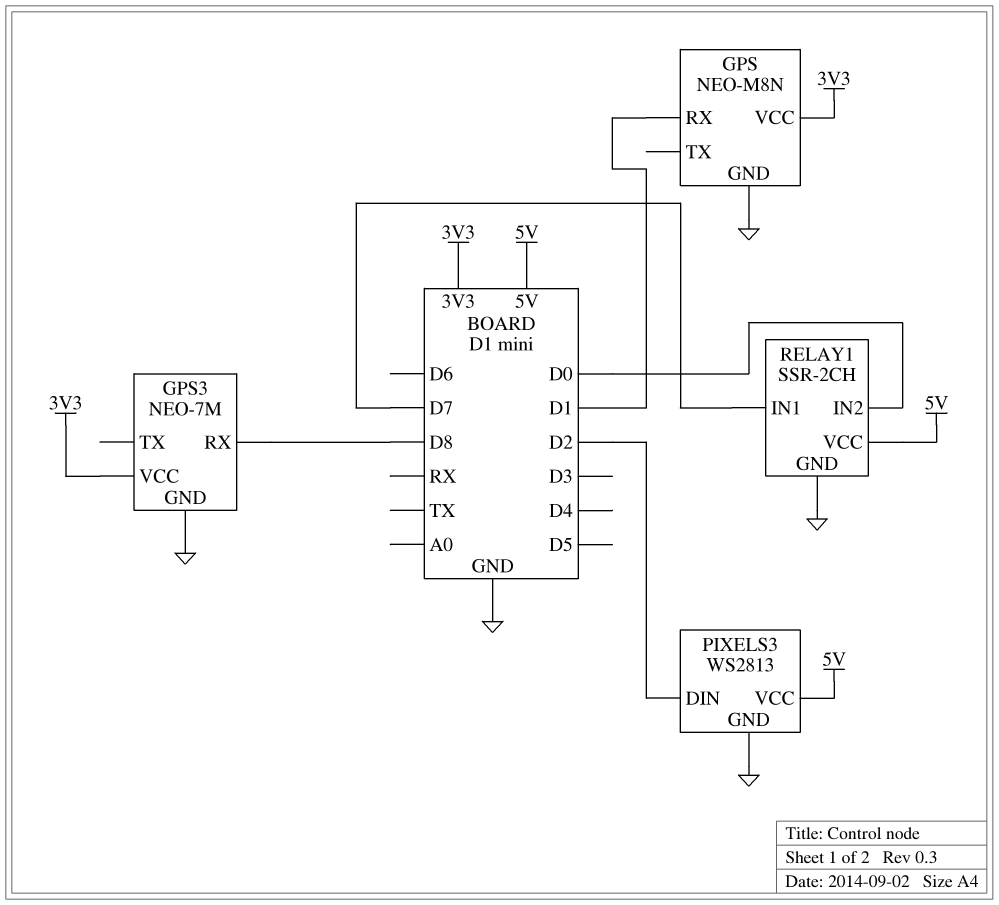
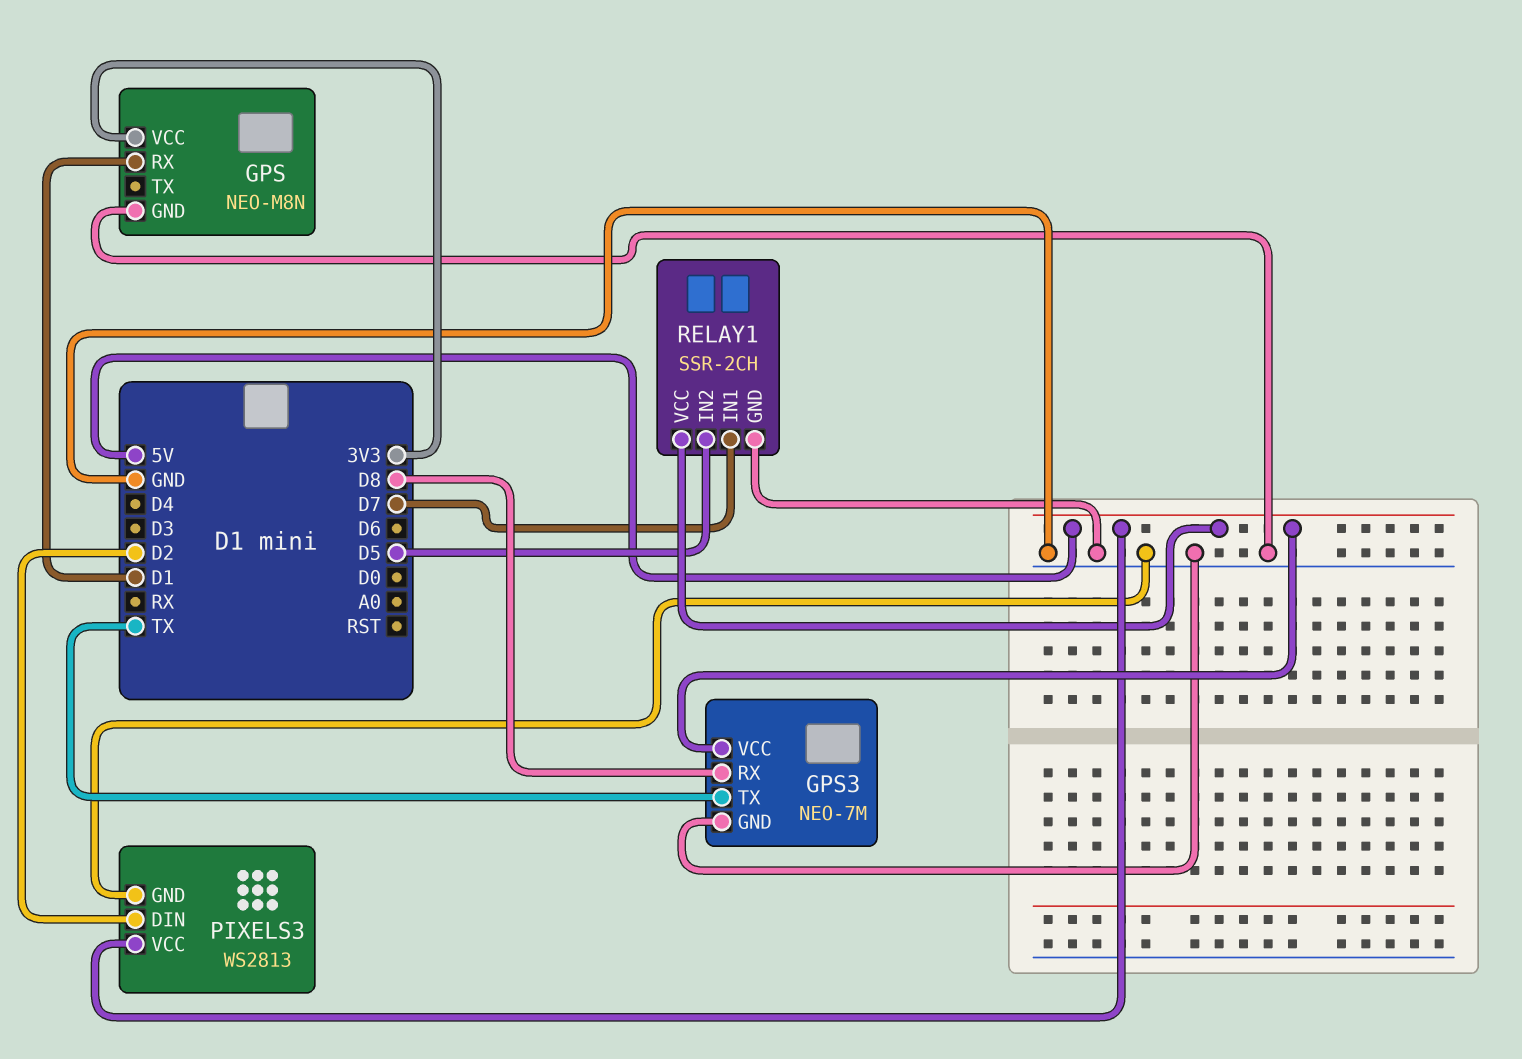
GPS3 pin TX: none -> TX
GPS3 pin VCC: 3V3 -> 5V
RELAY1 pin IN2: D0 -> D5

